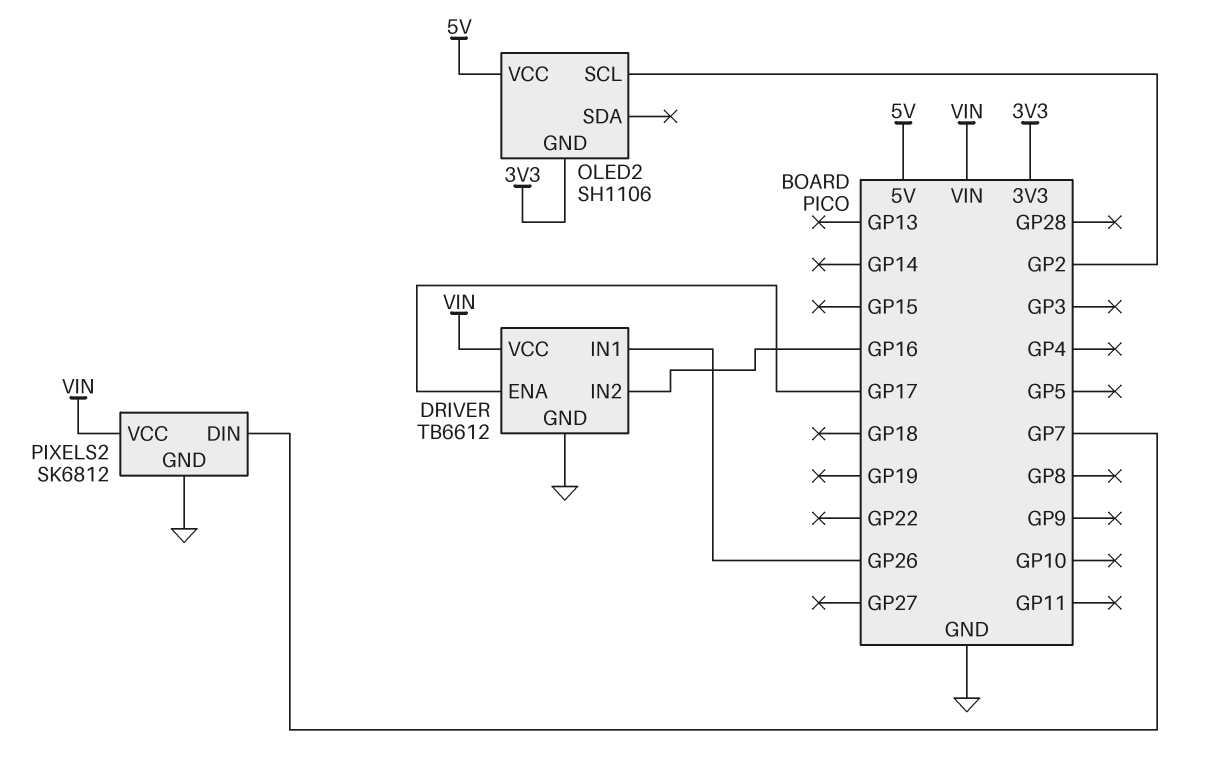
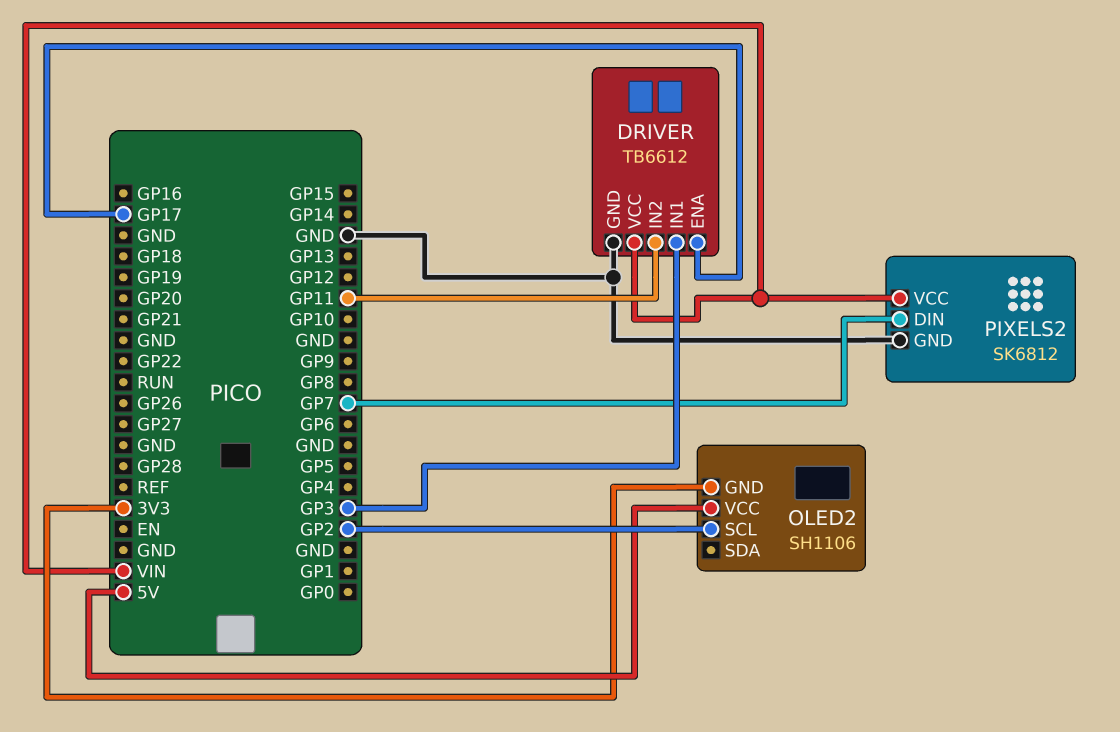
DRIVER pin IN1: GP26 -> GP3
DRIVER pin IN2: GP16 -> GP11

